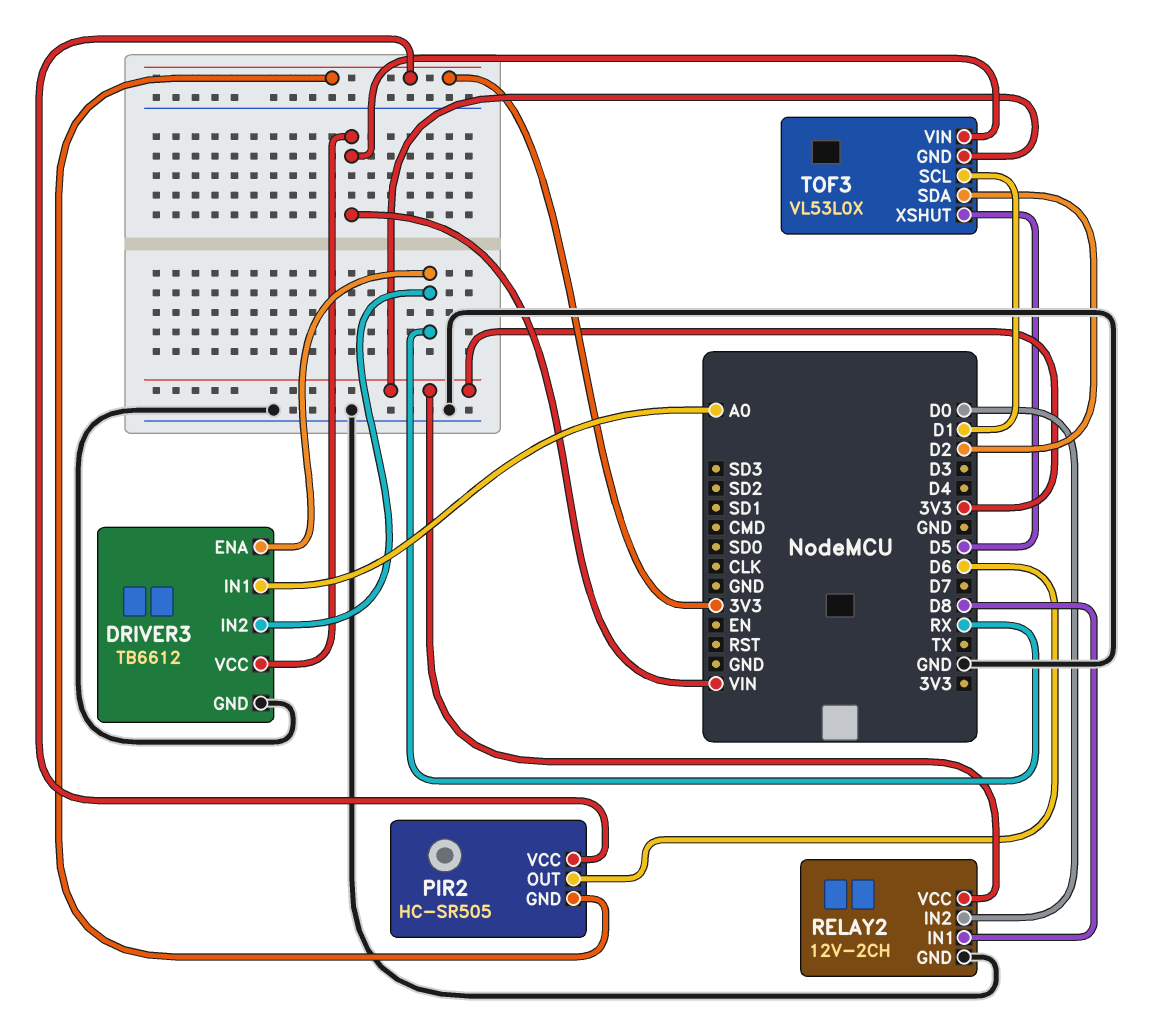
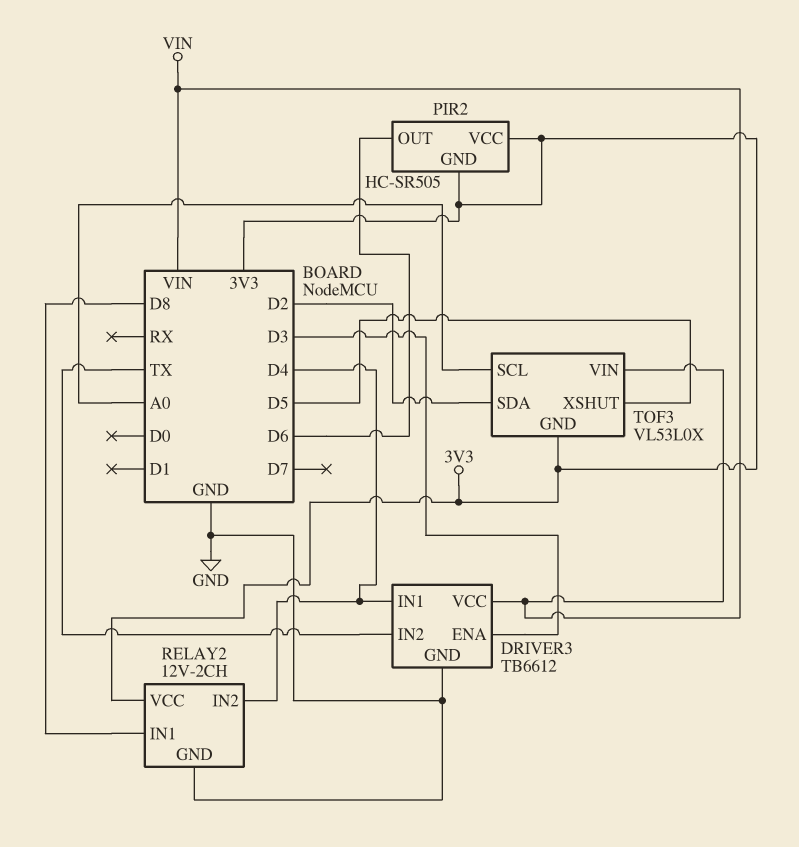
DRIVER3 pin ENA: RX -> D3
DRIVER3 pin IN1: A0 -> D4
DRIVER3 pin IN2: RX -> TX
RELAY2 pin IN2: D0 -> D4
TOF3 pin SCL: D1 -> A0

